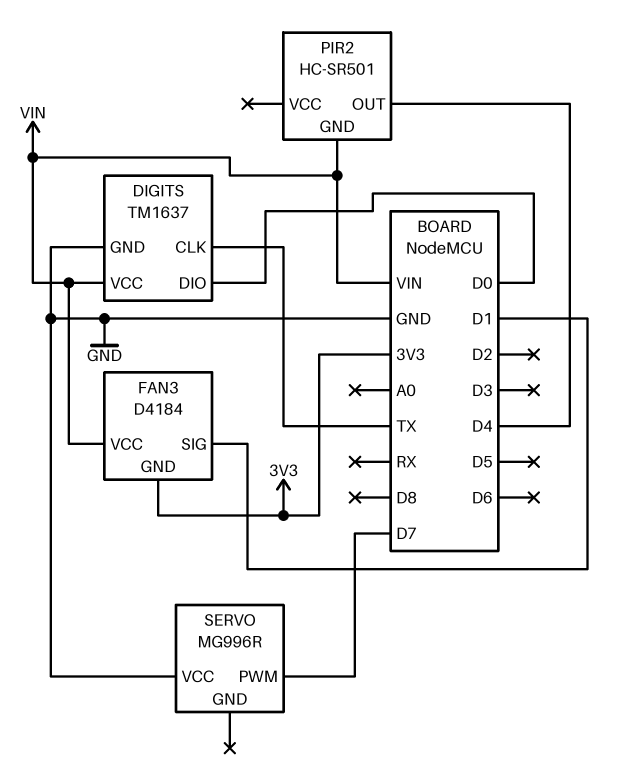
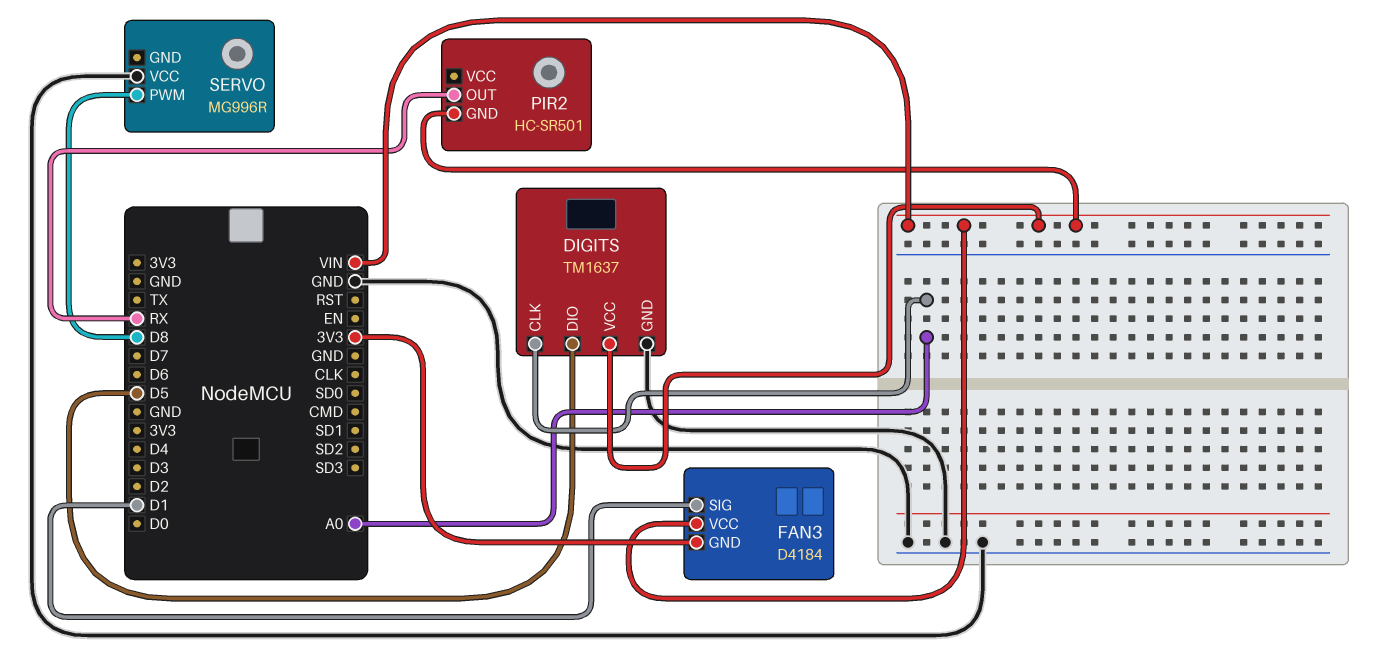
DIGITS pin CLK: TX -> A0
DIGITS pin DIO: D0 -> D5
PIR2 pin OUT: D4 -> RX
SERVO pin PWM: D7 -> D8

